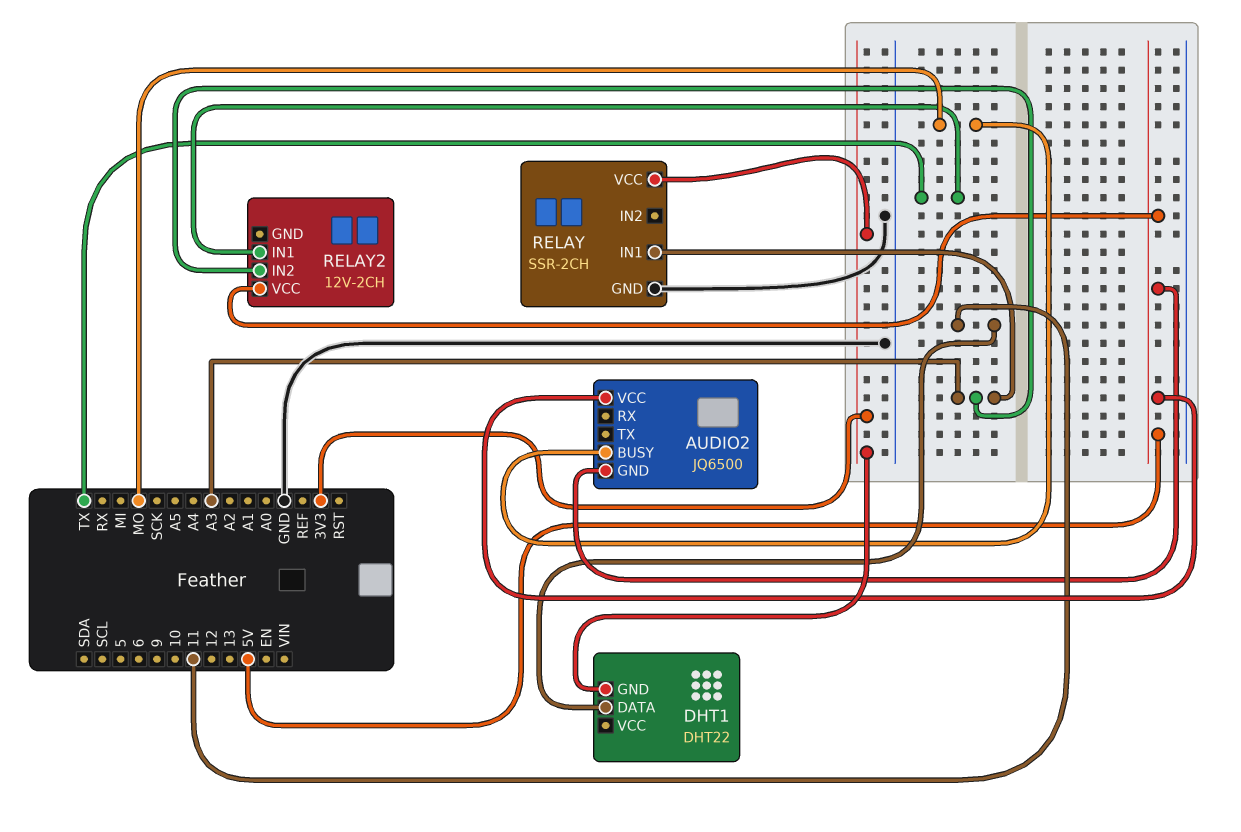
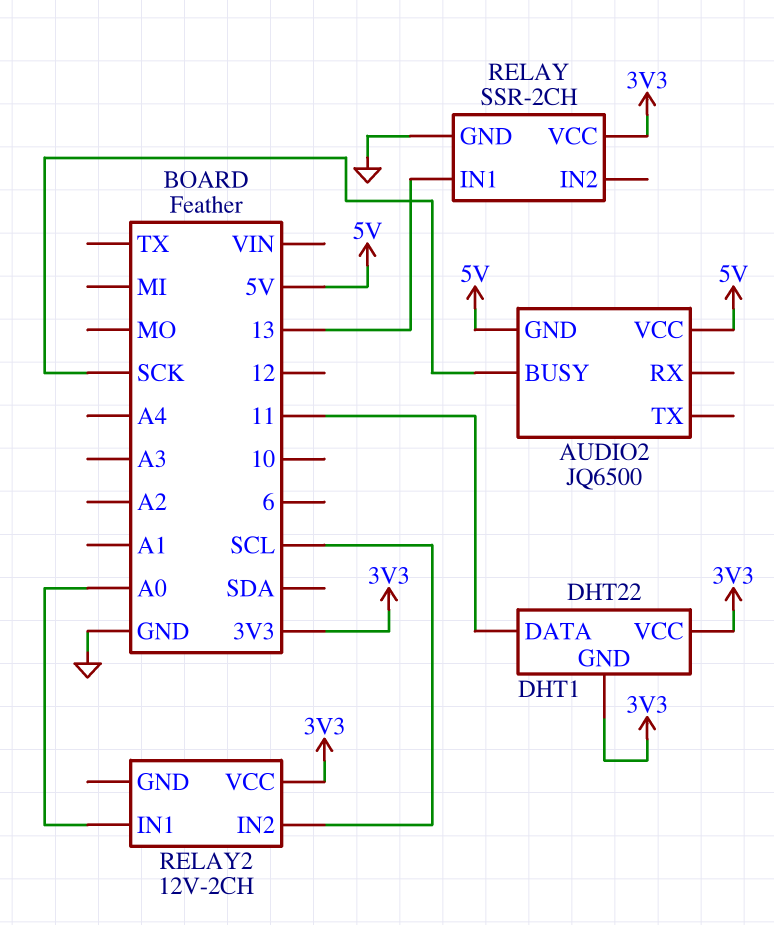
AUDIO2 pin BUSY: MO -> SCK
DHT1 pin VCC: none -> 3V3
RELAY pin IN1: A3 -> 13
RELAY2 pin IN1: TX -> A0
RELAY2 pin IN2: A3 -> SCL
RELAY2 pin VCC: 5V -> 3V3

